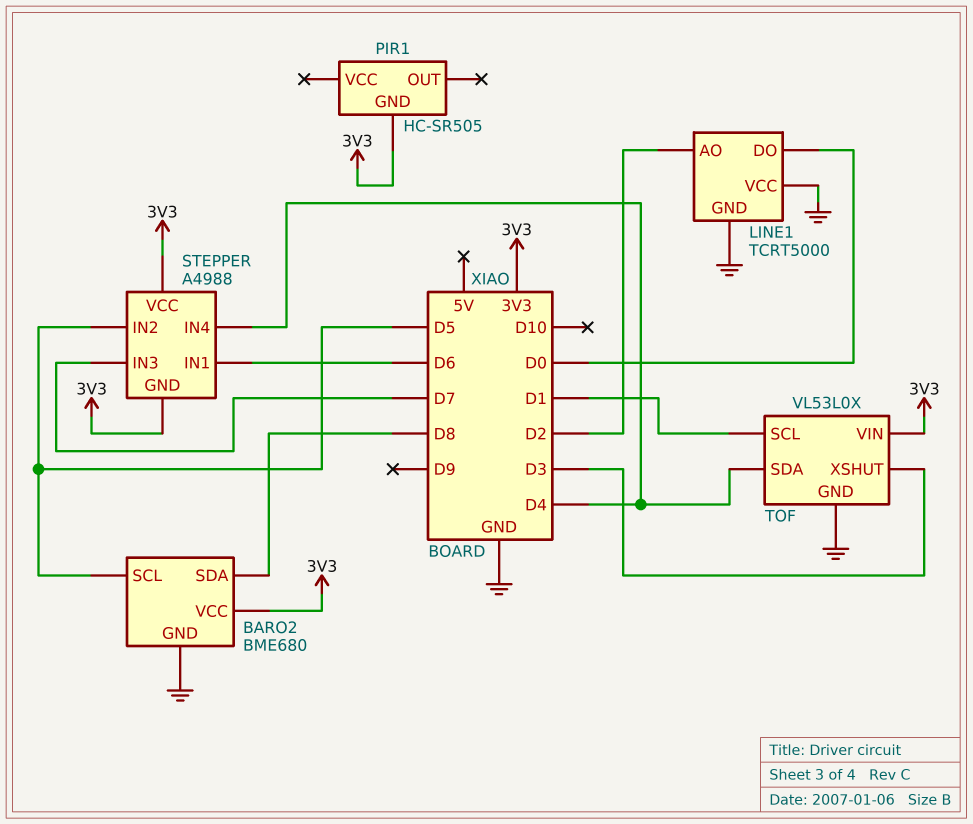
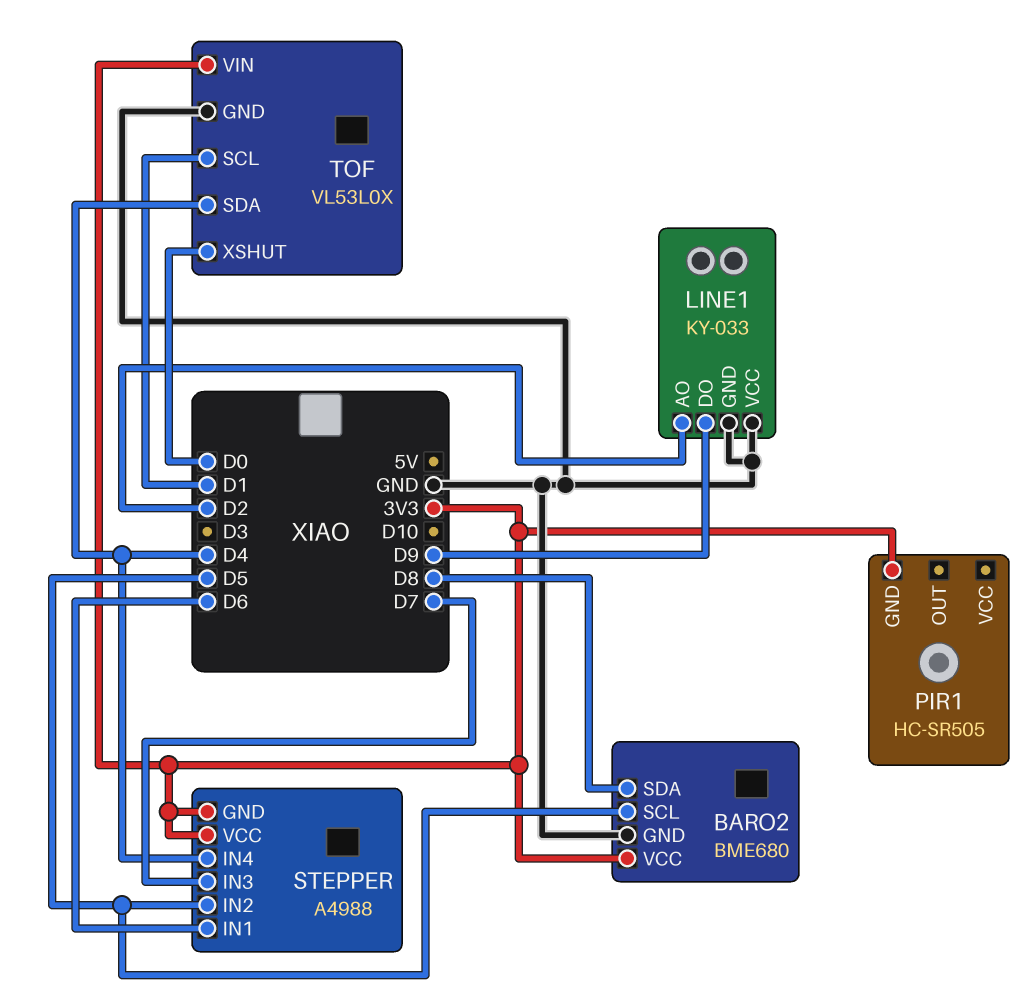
LINE1: TCRT5000 -> KY-033
LINE1 pin DO: D0 -> D9
TOF pin XSHUT: D3 -> D0

